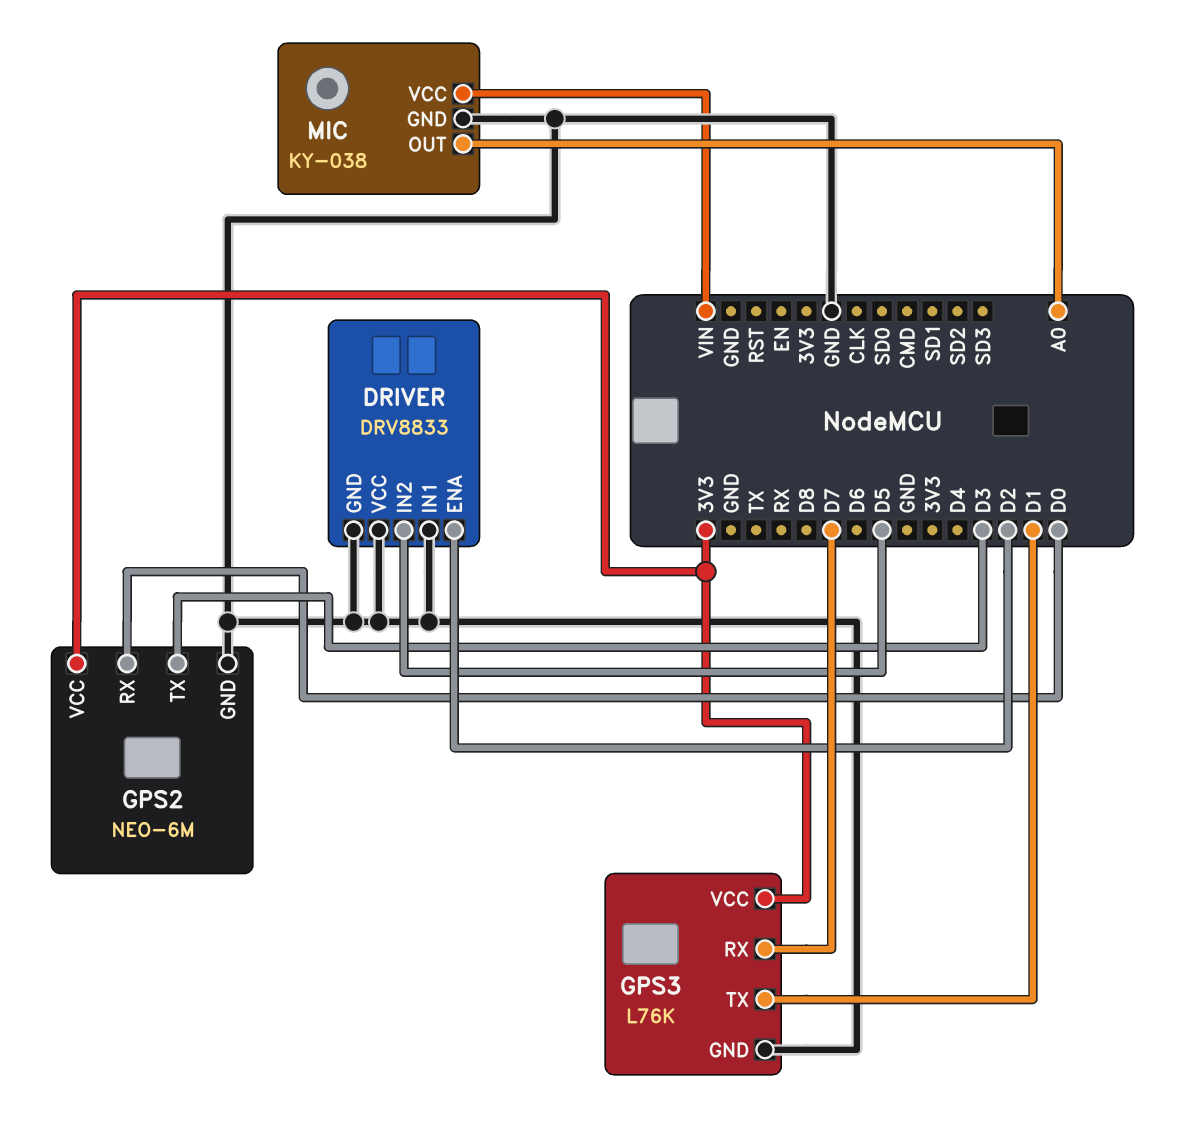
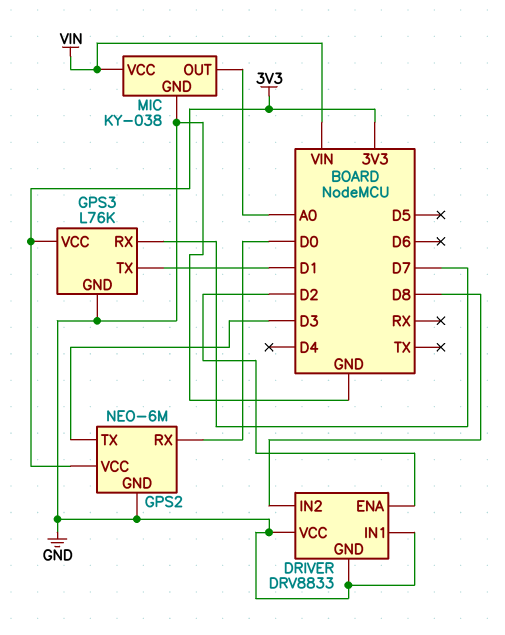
DRIVER pin IN2: D5 -> D8

